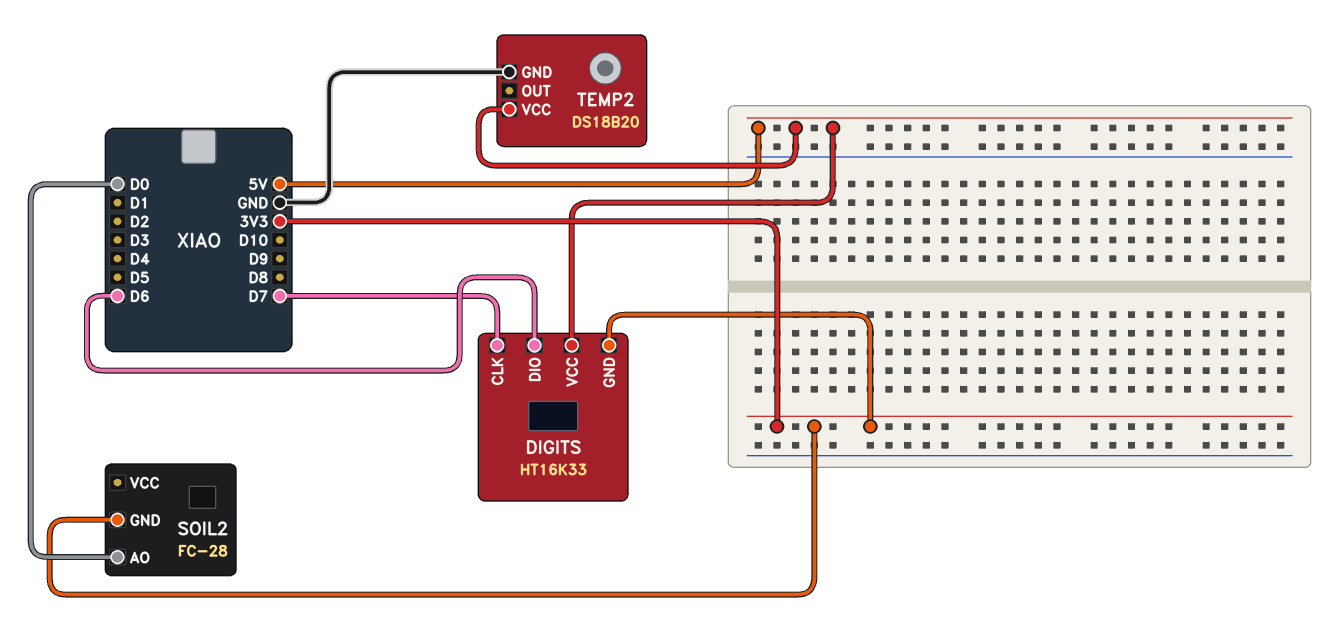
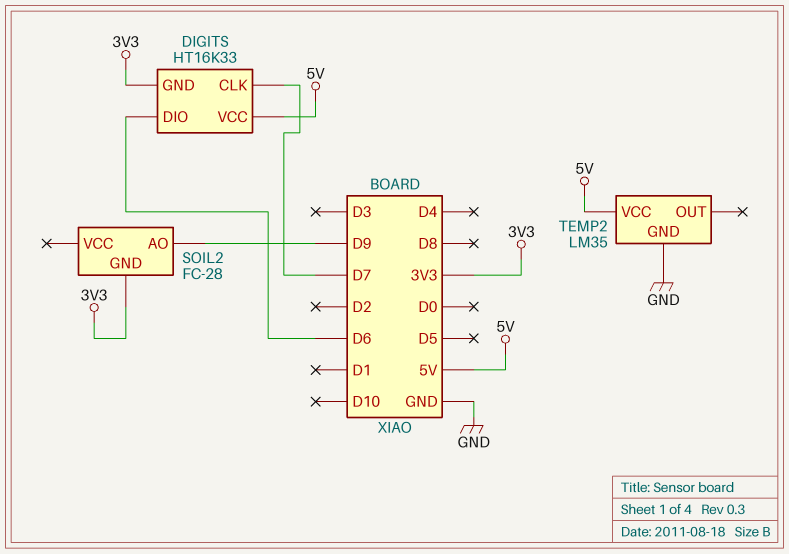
SOIL2 pin AO: D0 -> D9
TEMP2: DS18B20 -> LM35

